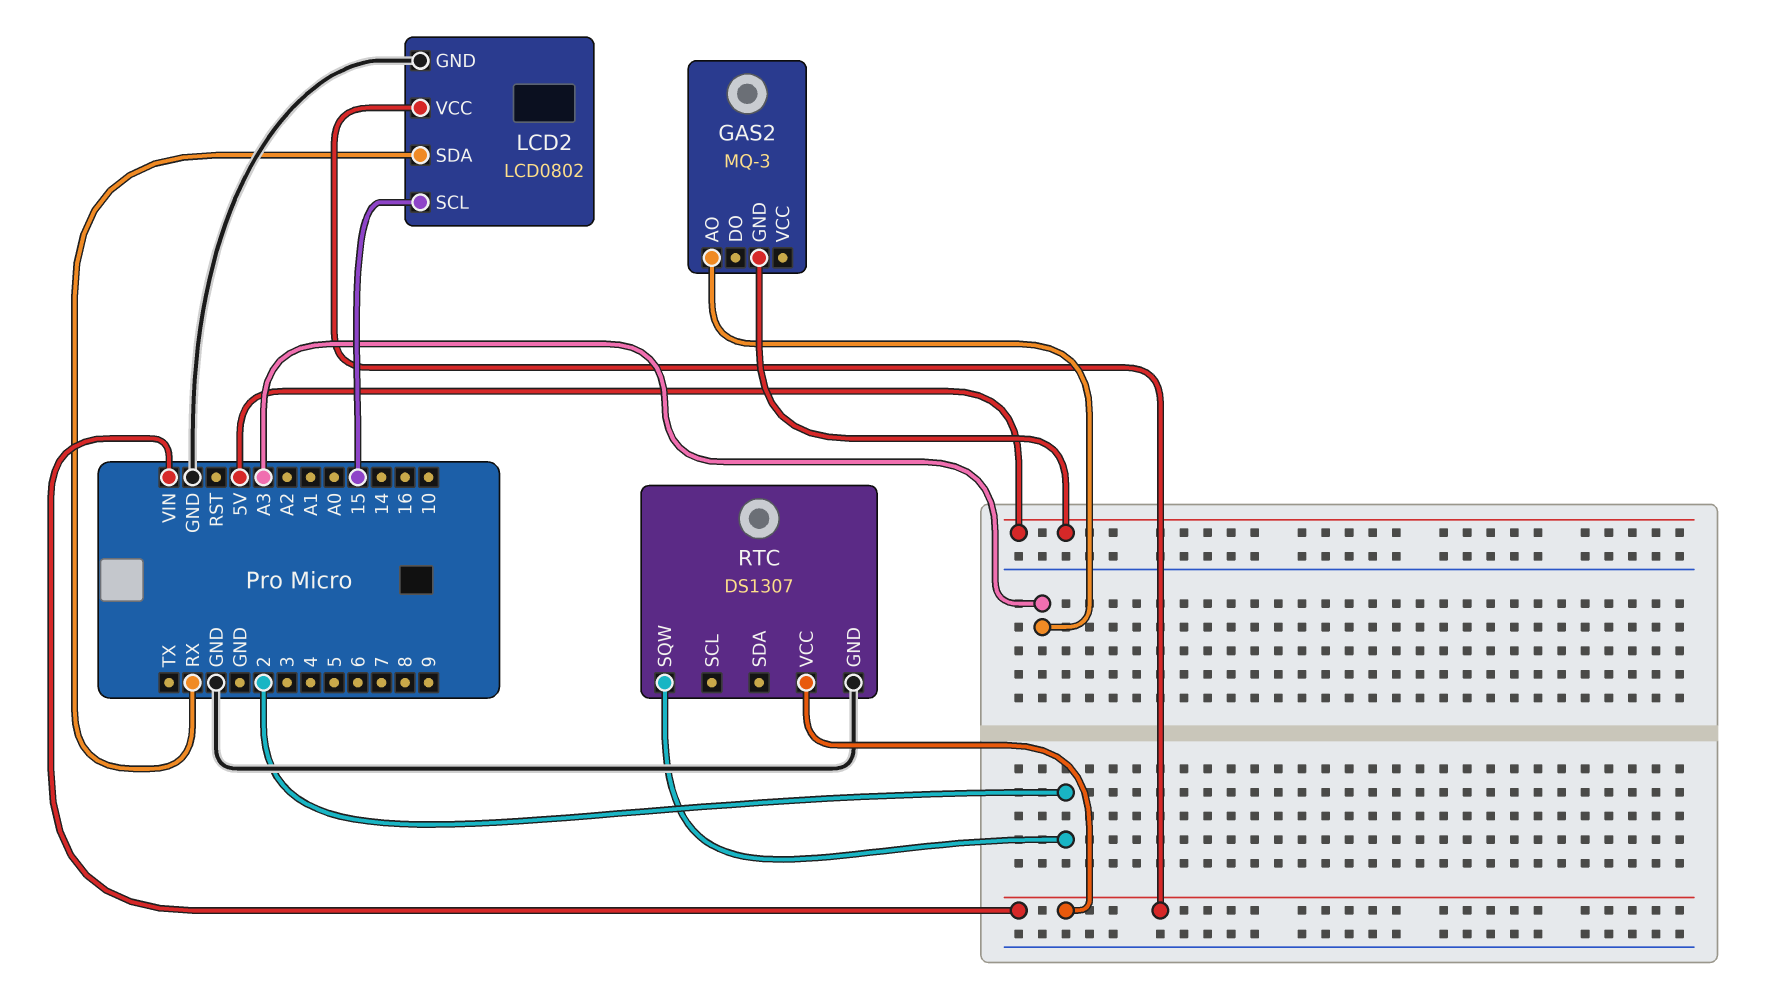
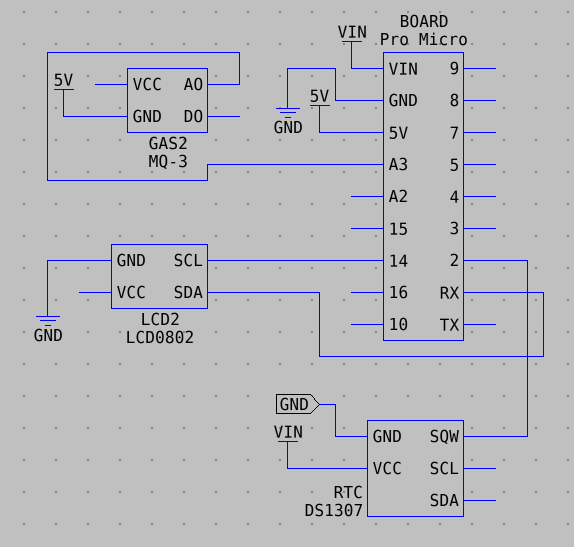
LCD2 pin SCL: 15 -> 14
LCD2 pin VCC: VIN -> none

